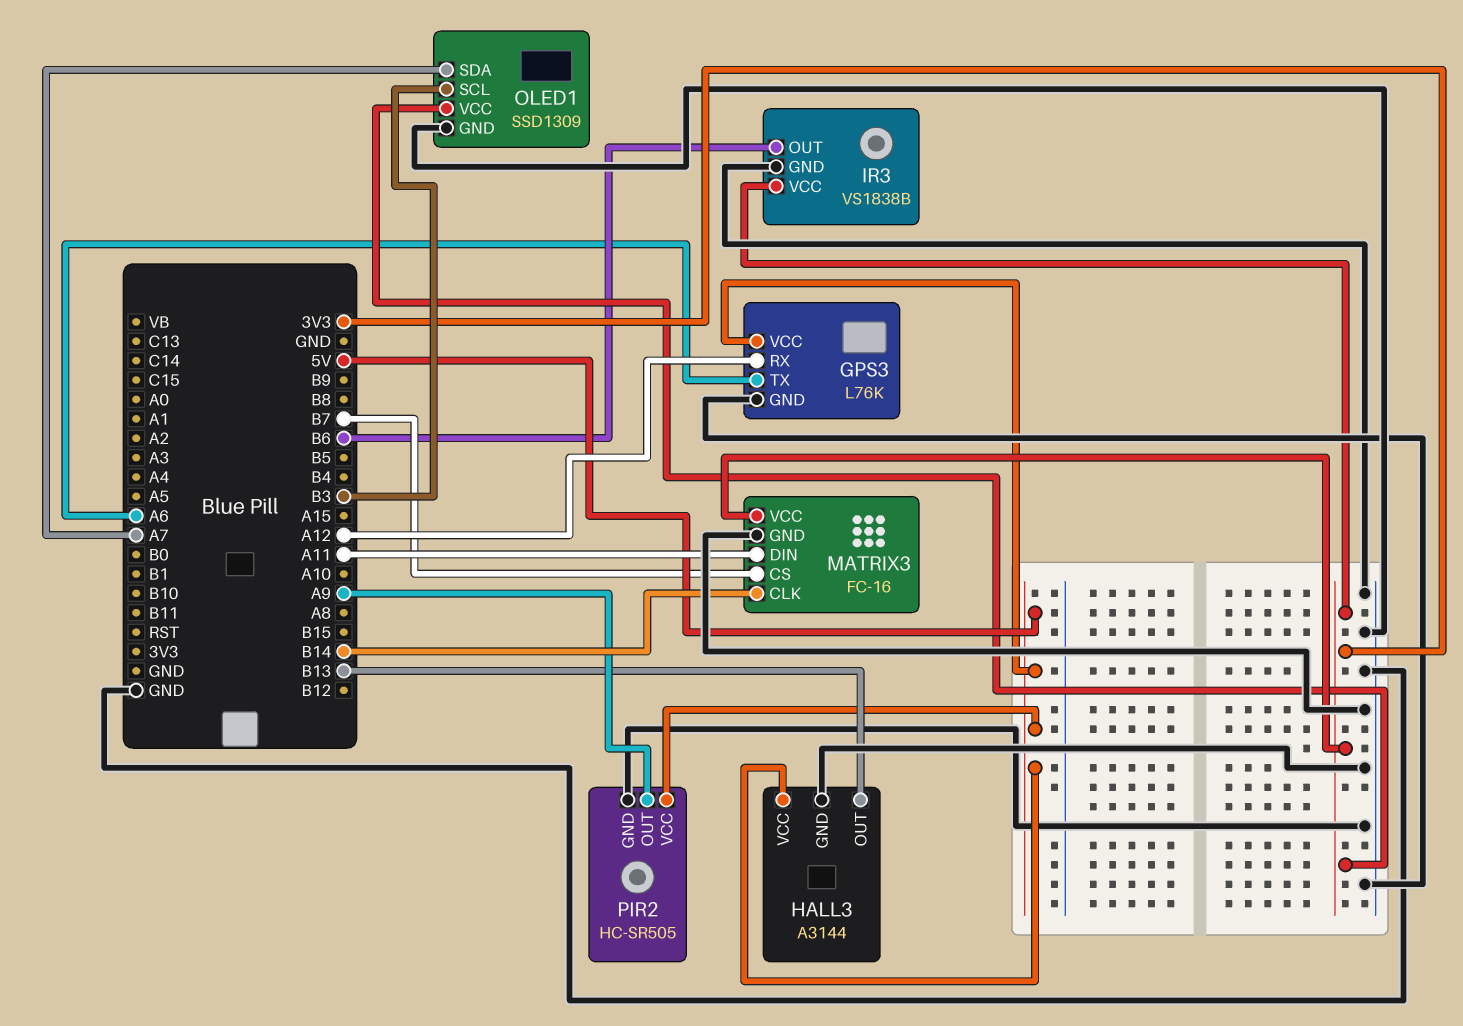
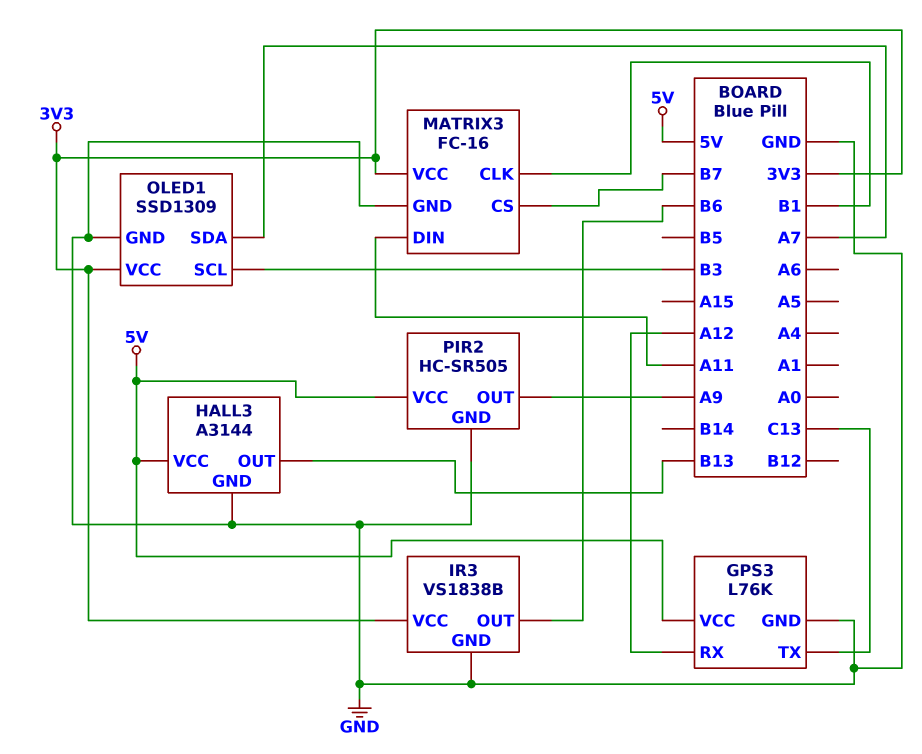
GPS3 pin TX: A6 -> C13
MATRIX3 pin CLK: B14 -> B1

